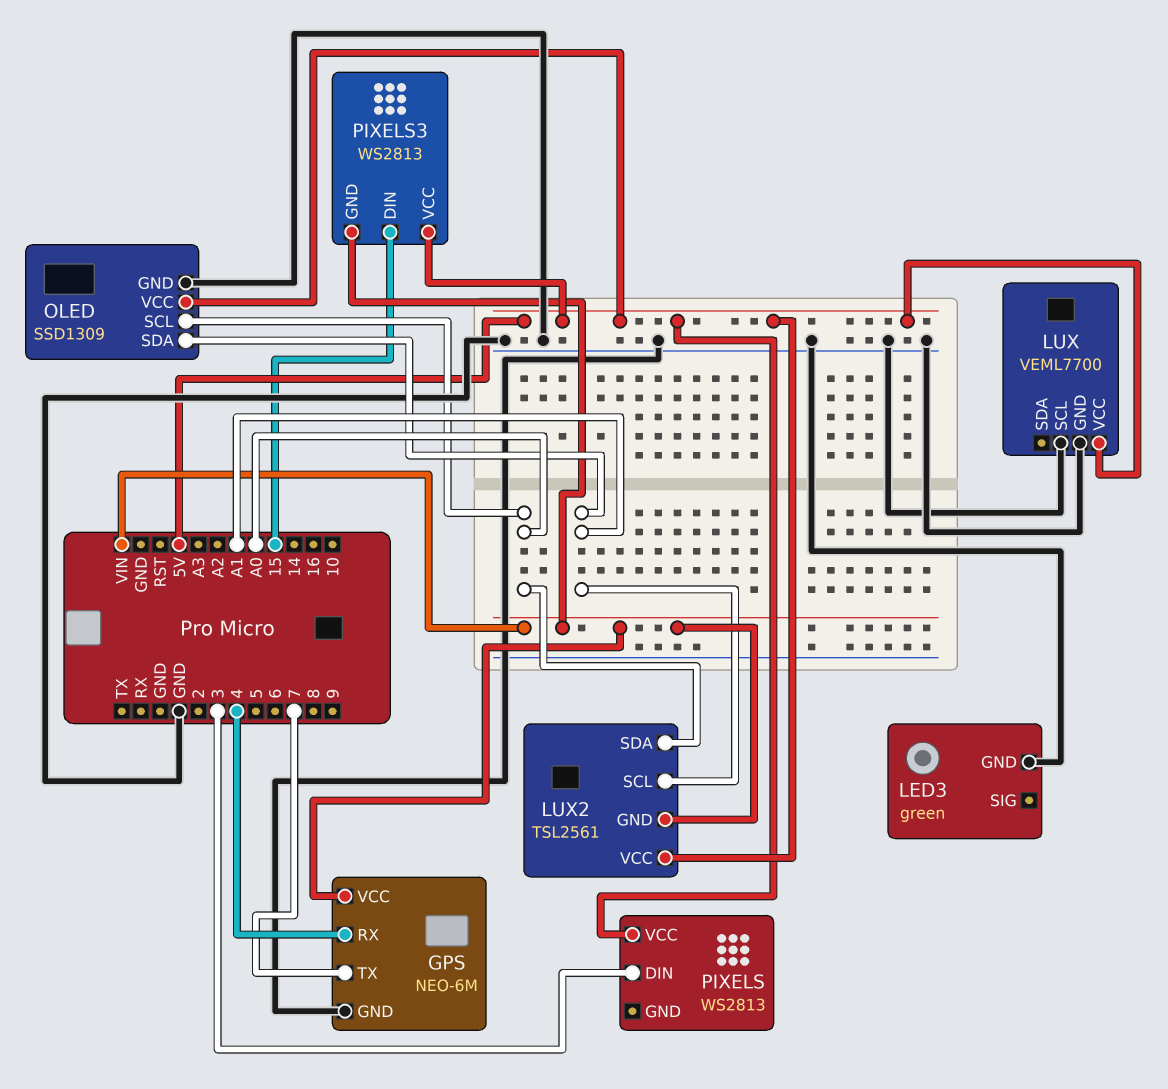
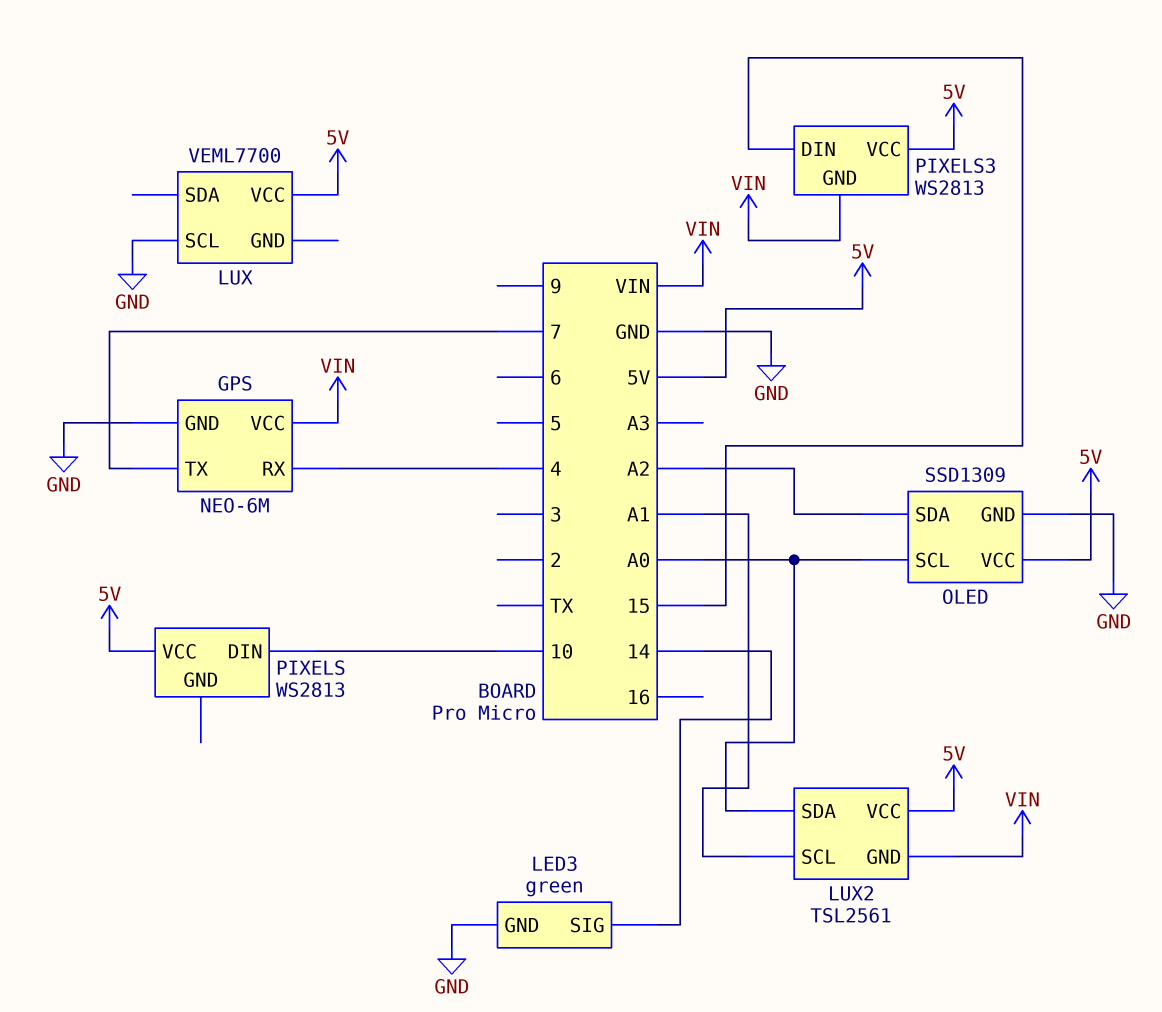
LED3 pin SIG: none -> 14
LUX pin GND: GND -> none
OLED pin SDA: A1 -> A2
PIXELS pin DIN: 3 -> 10

